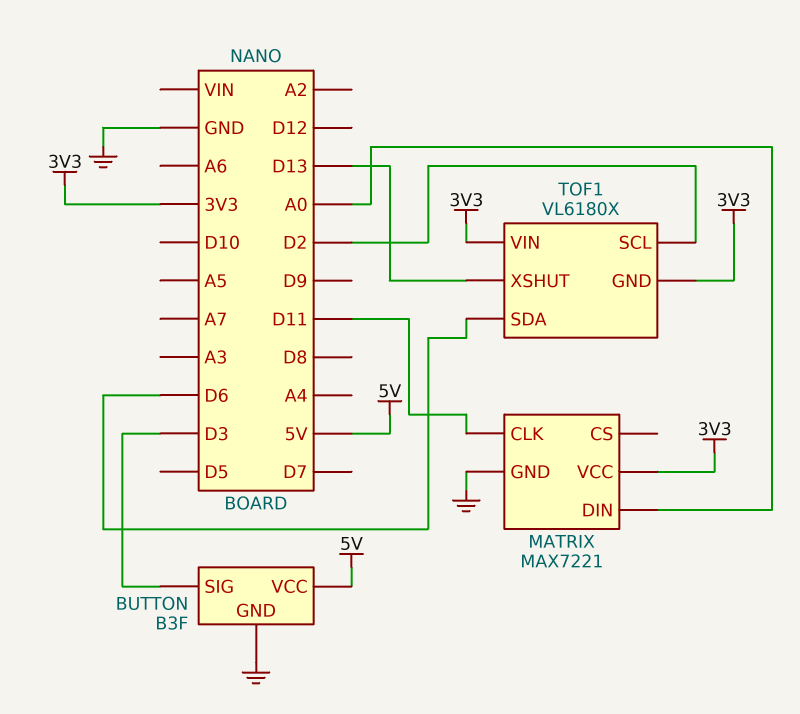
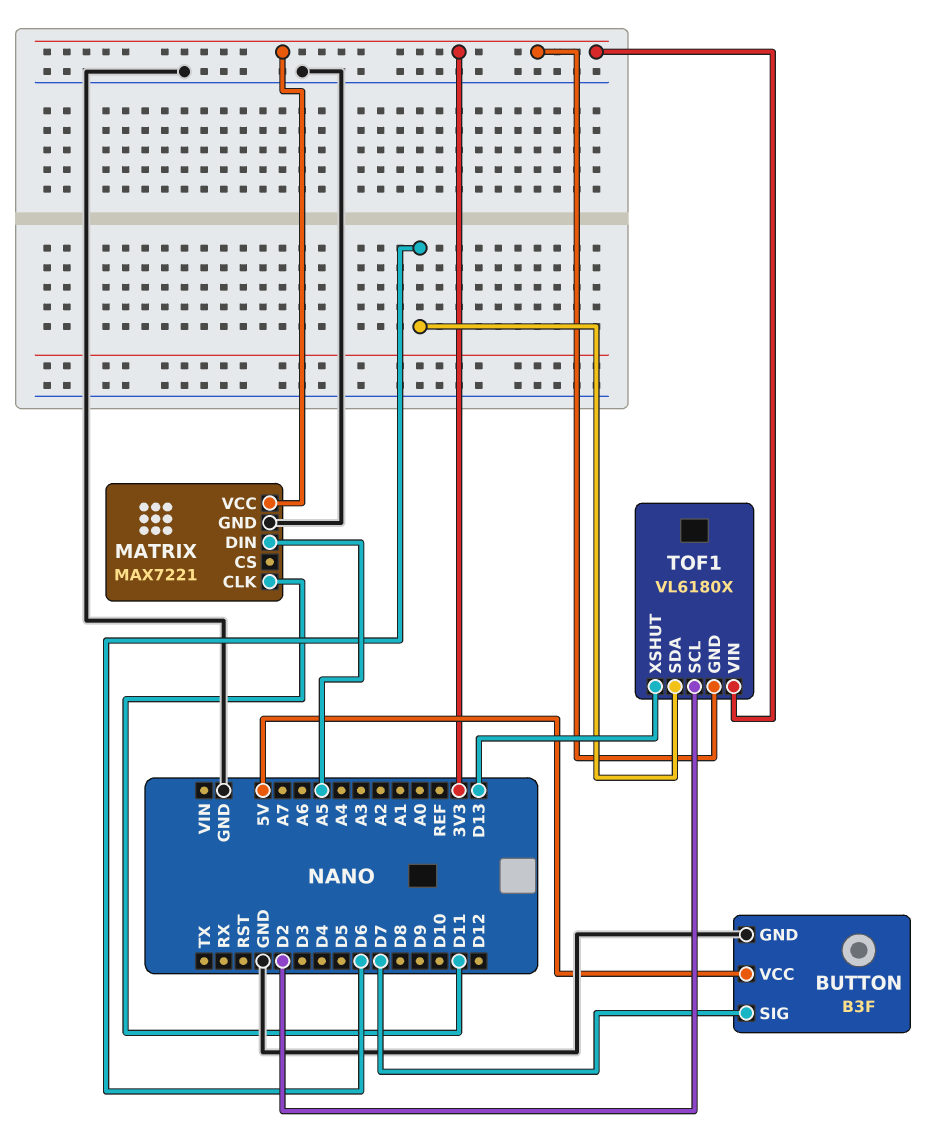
BUTTON pin SIG: D3 -> D7
MATRIX pin DIN: A0 -> A5

